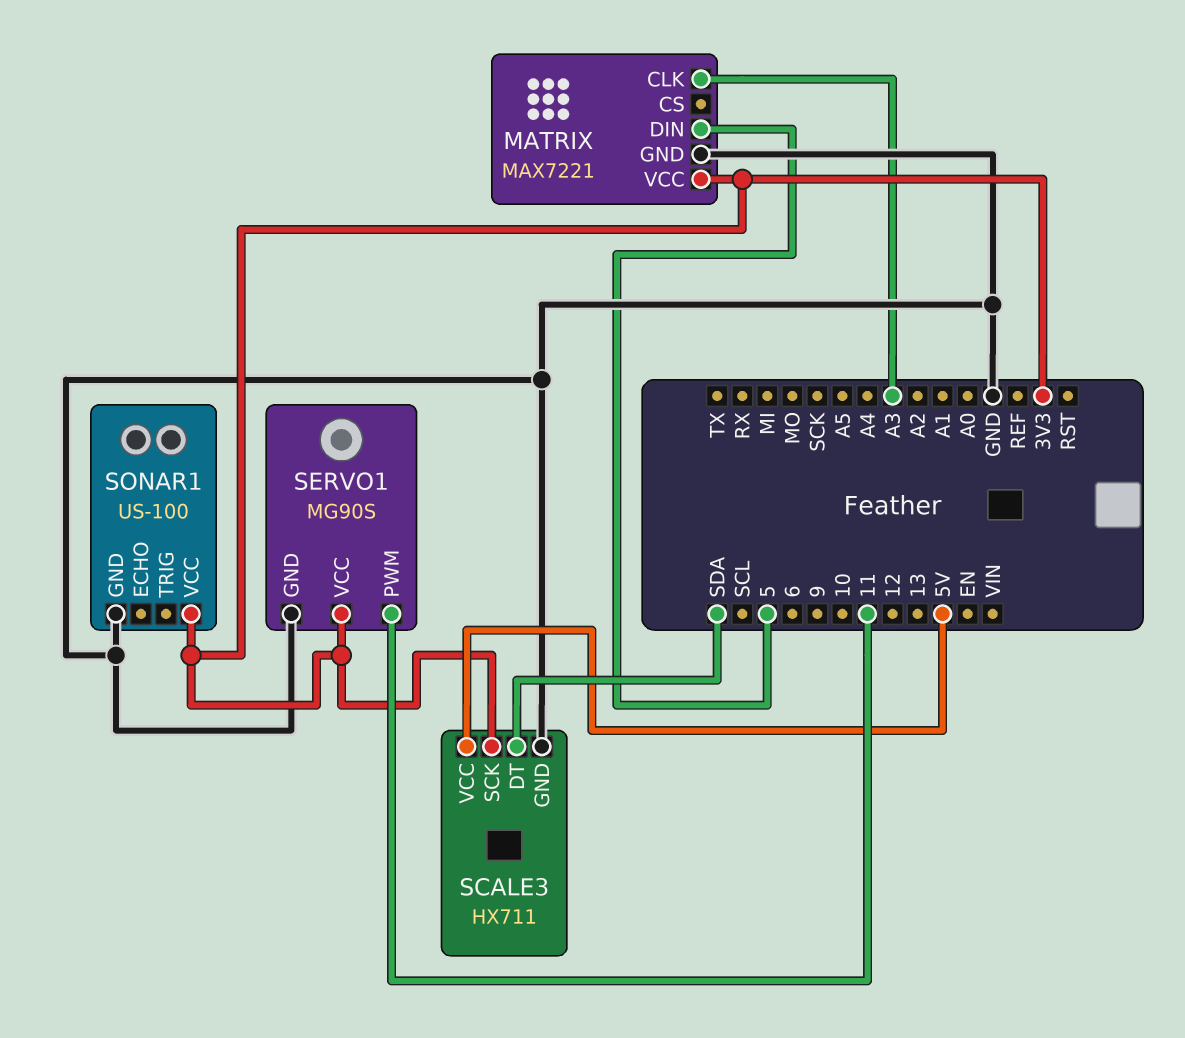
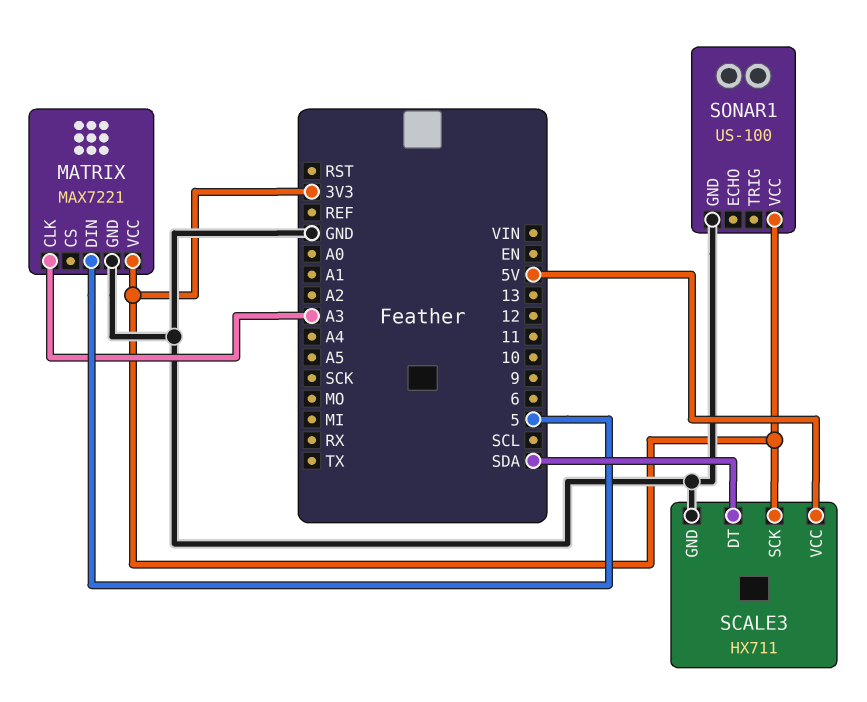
SERVO1: MG90S -> none
SERVO1 pin GND: GND -> none
SERVO1 pin PWM: 11 -> none
SERVO1 pin VCC: 3V3 -> none

